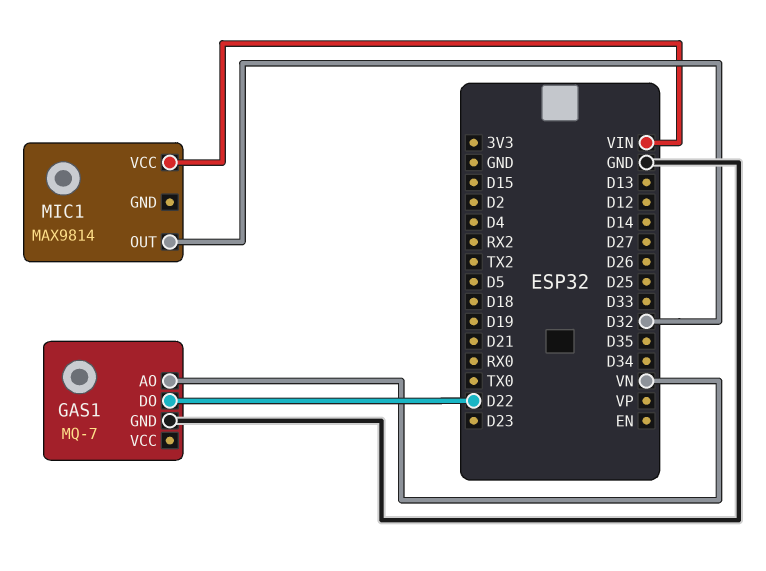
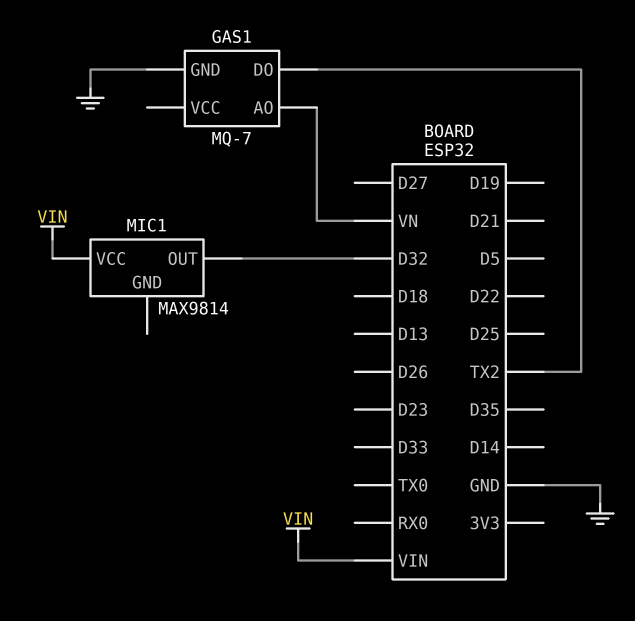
GAS1 pin DO: D22 -> TX2

